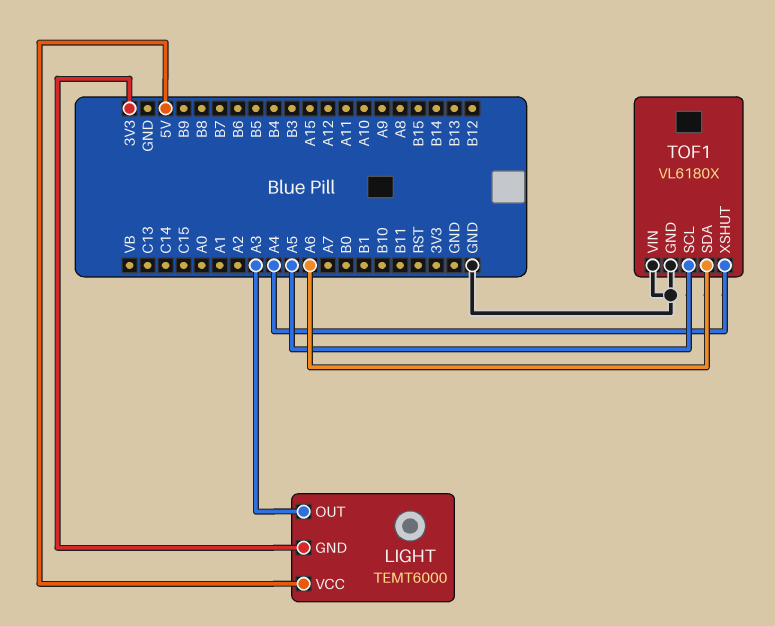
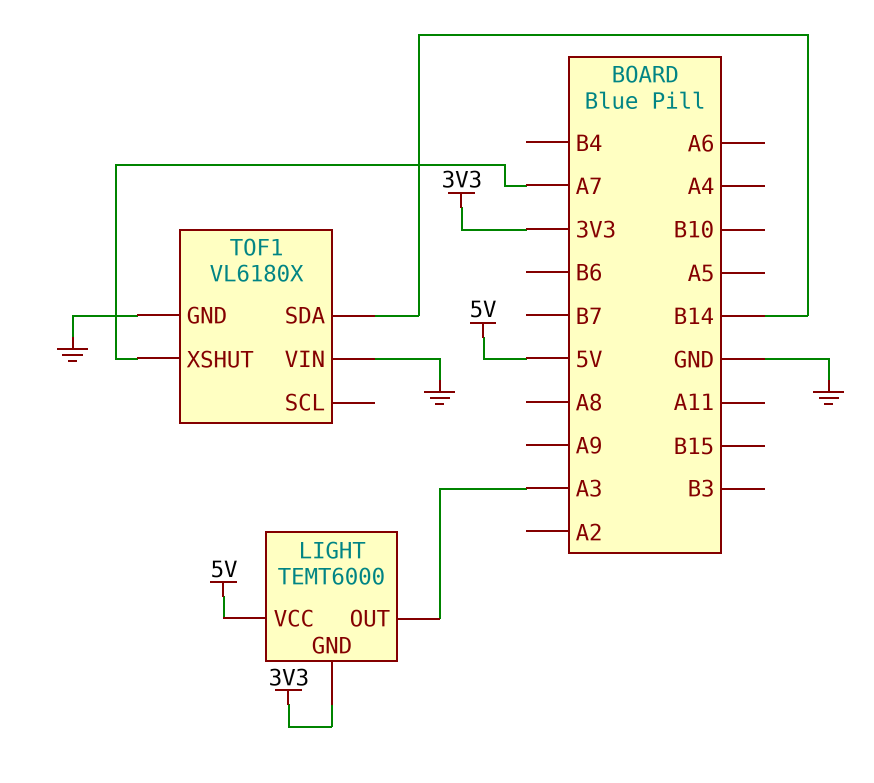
TOF1 pin SCL: A5 -> none
TOF1 pin SDA: A6 -> B14
TOF1 pin XSHUT: A4 -> A7

